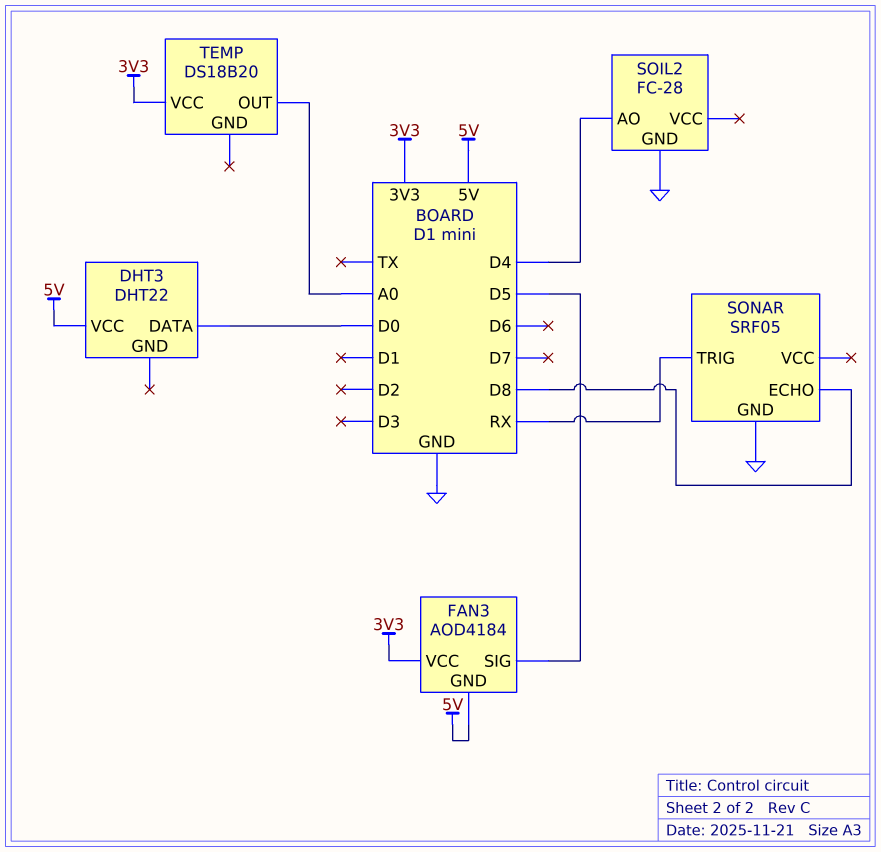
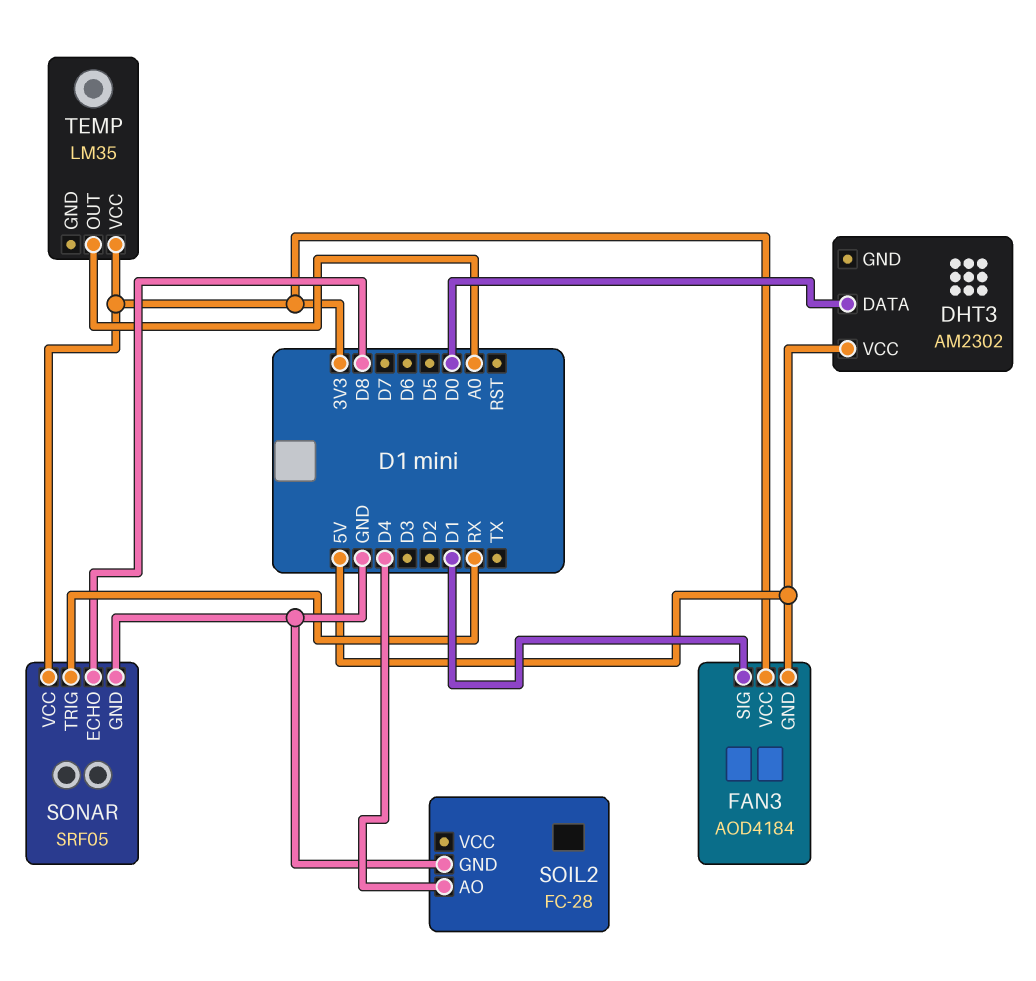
DHT3: DHT22 -> AM2302
FAN3 pin SIG: D5 -> D1
SONAR pin VCC: none -> 3V3
TEMP: DS18B20 -> LM35

